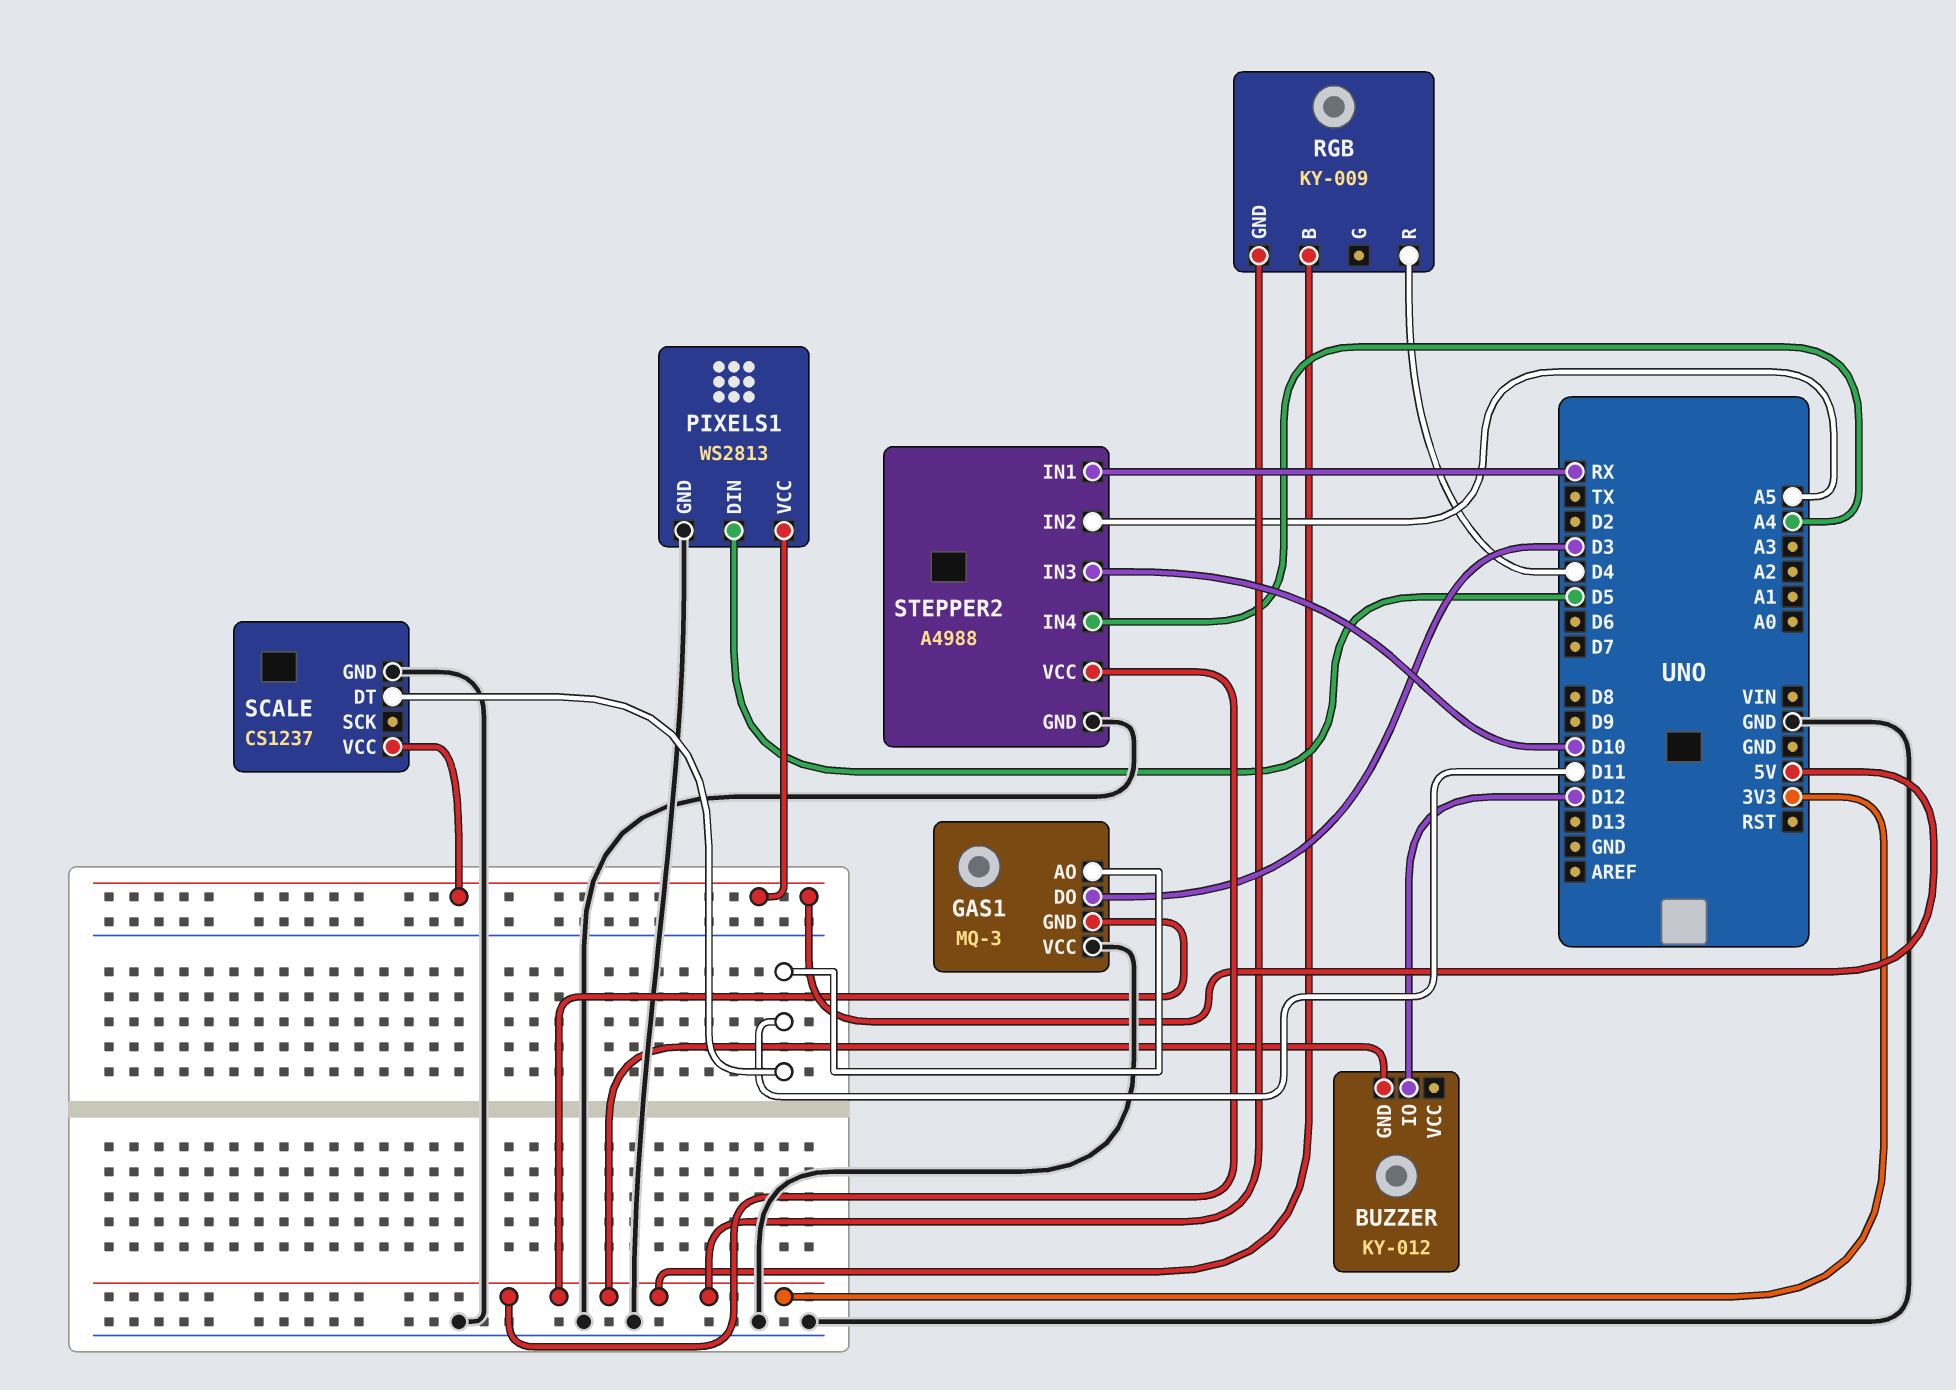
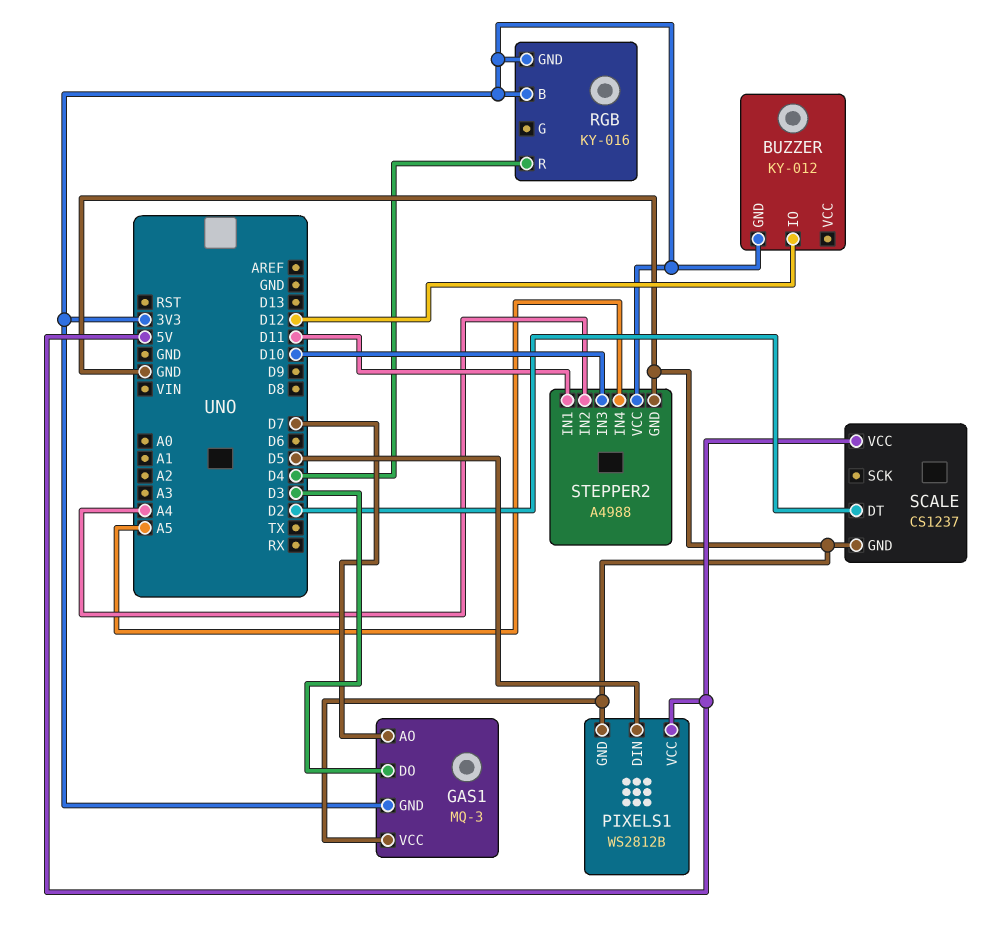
GAS1 pin AO: D11 -> D7
PIXELS1: WS2813 -> WS2812B
RGB: KY-009 -> KY-016
SCALE pin DT: D11 -> D2
STEPPER2 pin IN1: RX -> D11
STEPPER2 pin IN2: A5 -> A4
STEPPER2 pin IN4: A4 -> A5

